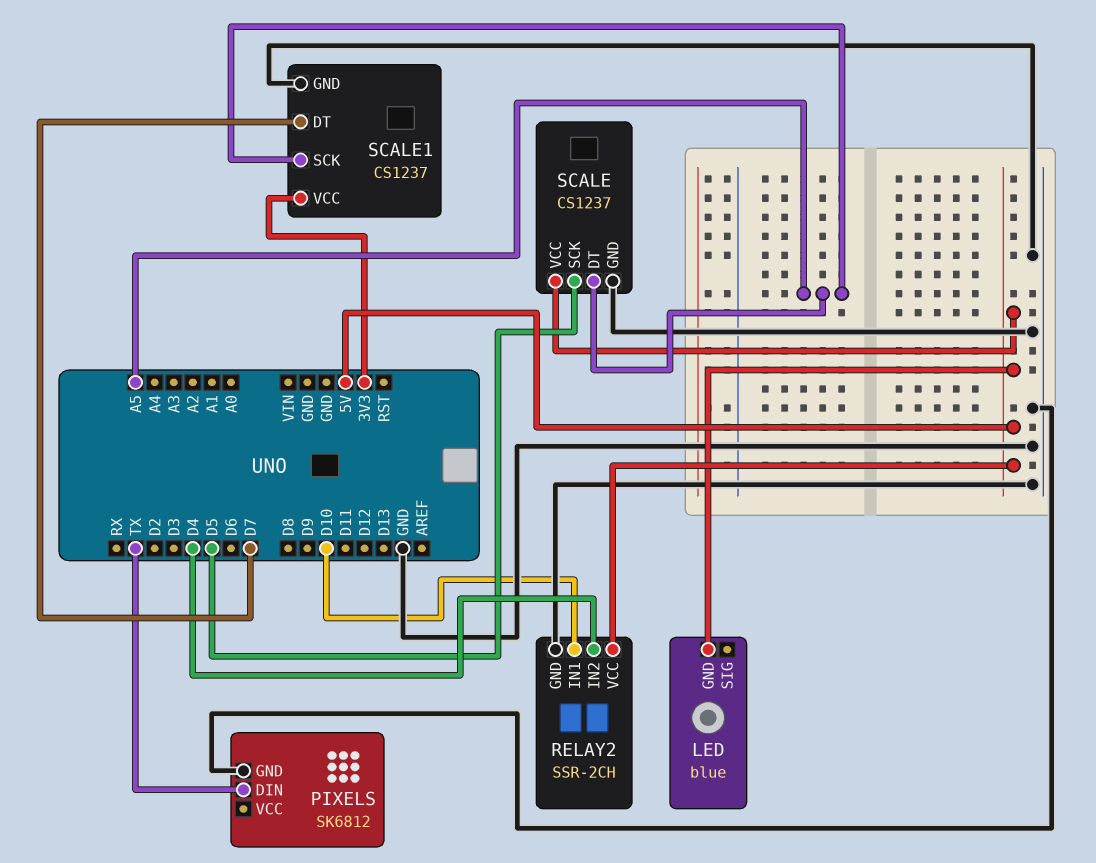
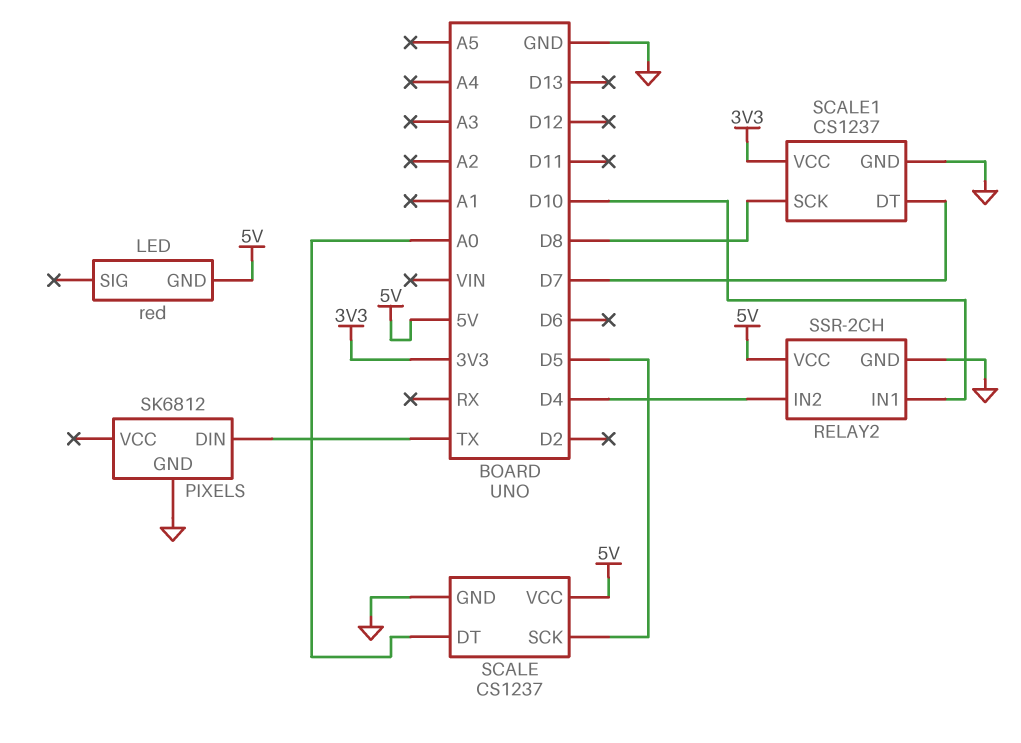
LED: blue -> red
SCALE pin DT: A5 -> A0
SCALE1 pin SCK: A5 -> D8

